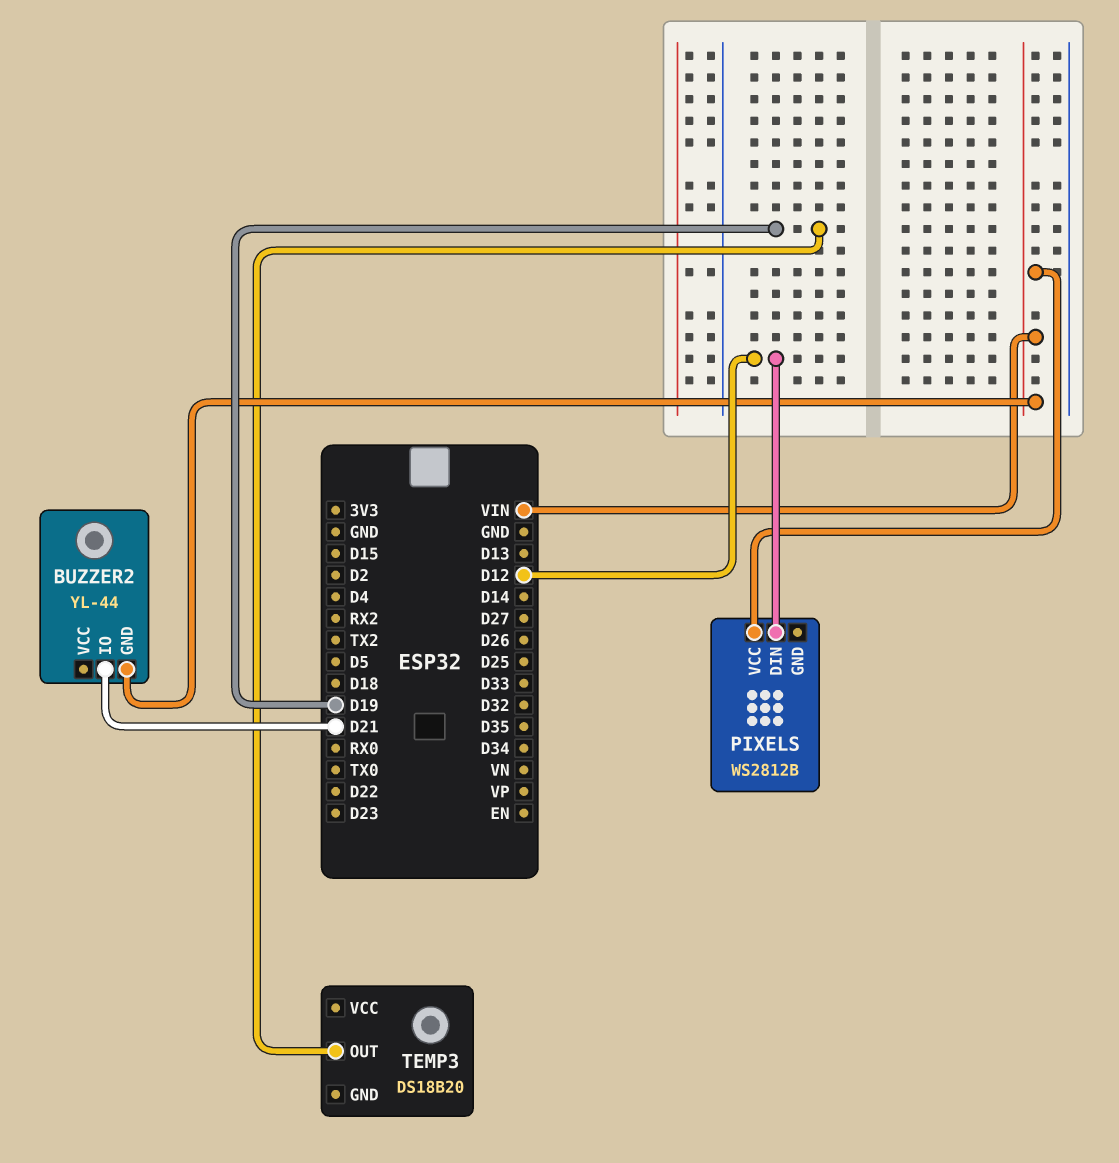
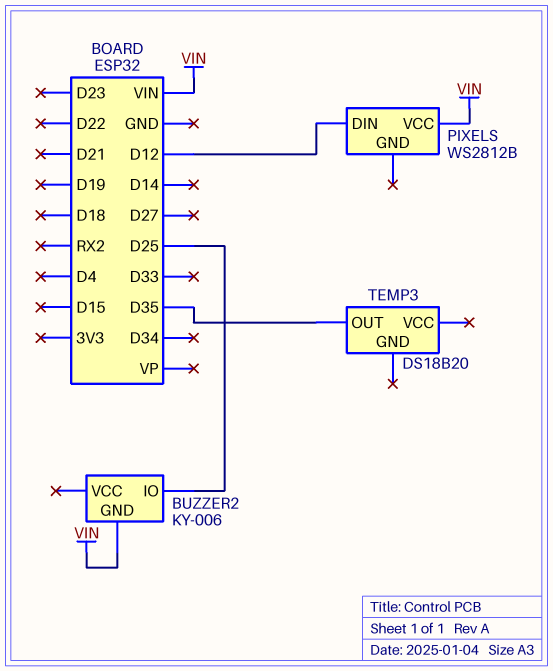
BUZZER2: YL-44 -> KY-006
BUZZER2 pin IO: D21 -> D25
TEMP3 pin OUT: D19 -> D35

